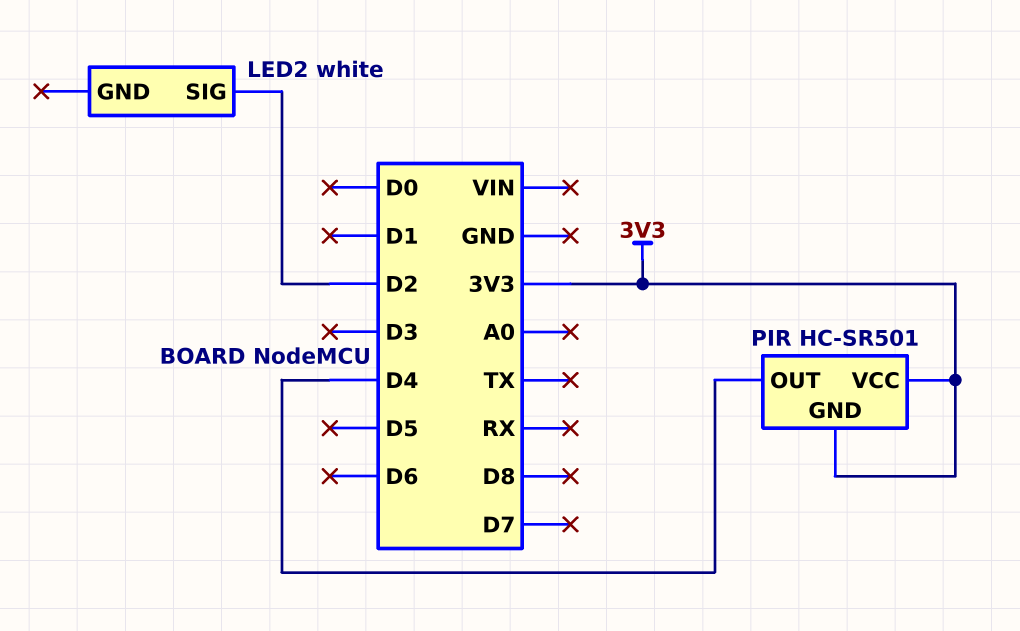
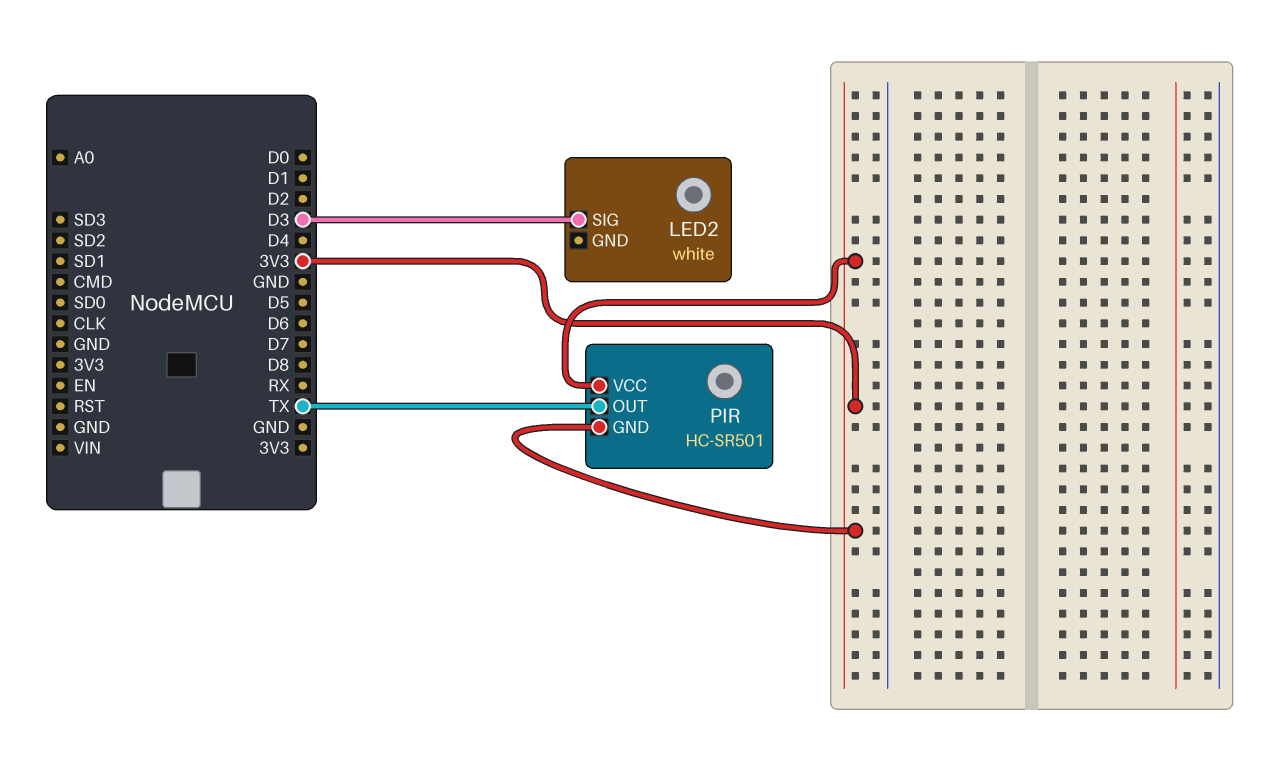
LED2 pin SIG: D2 -> D3
PIR pin OUT: D4 -> TX

